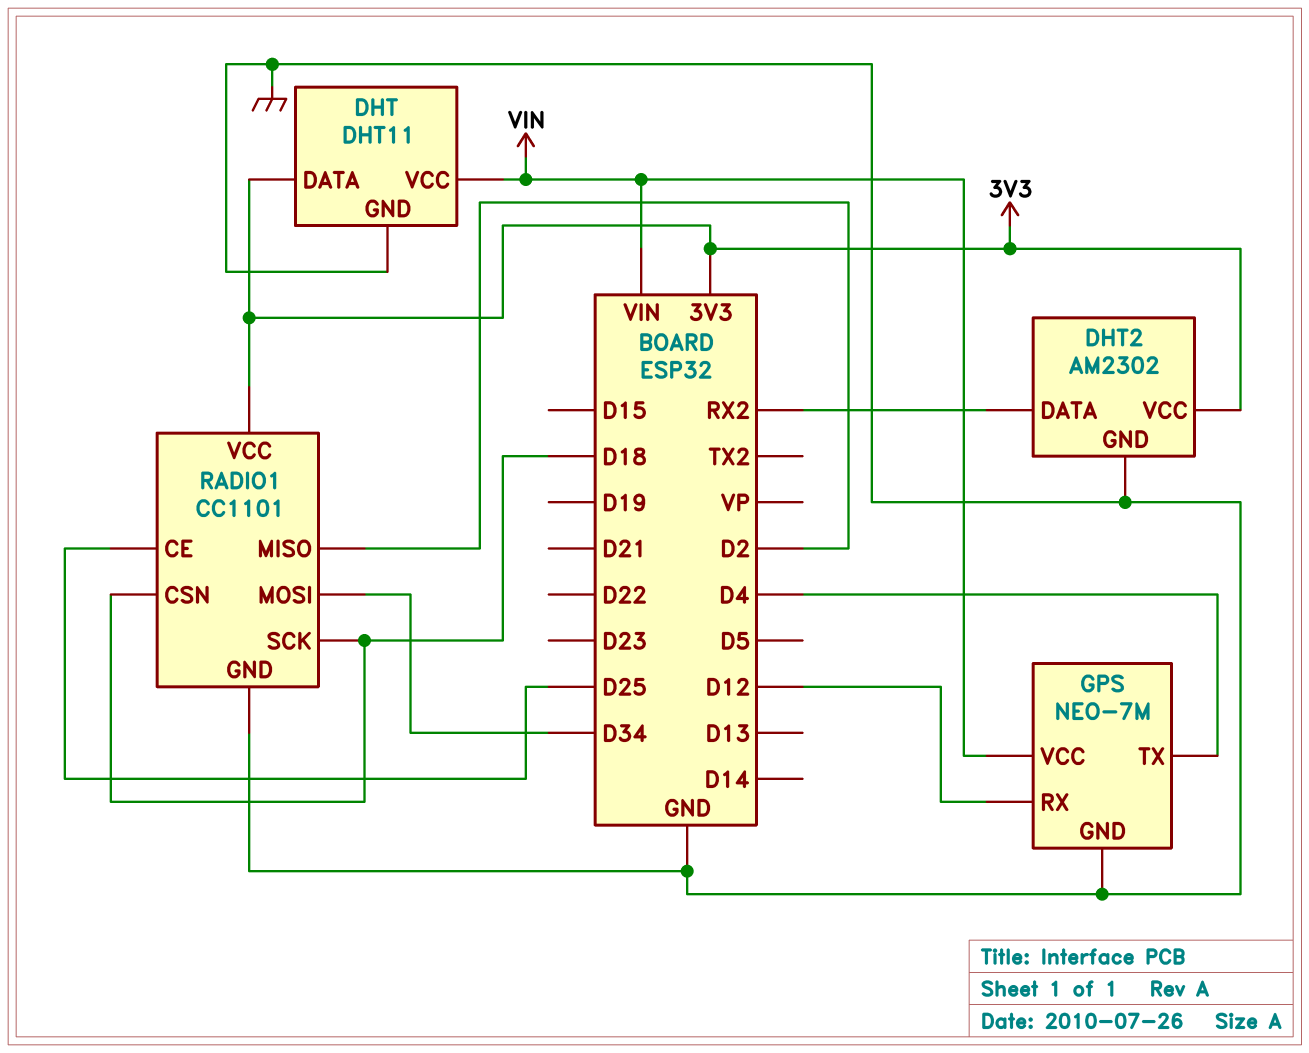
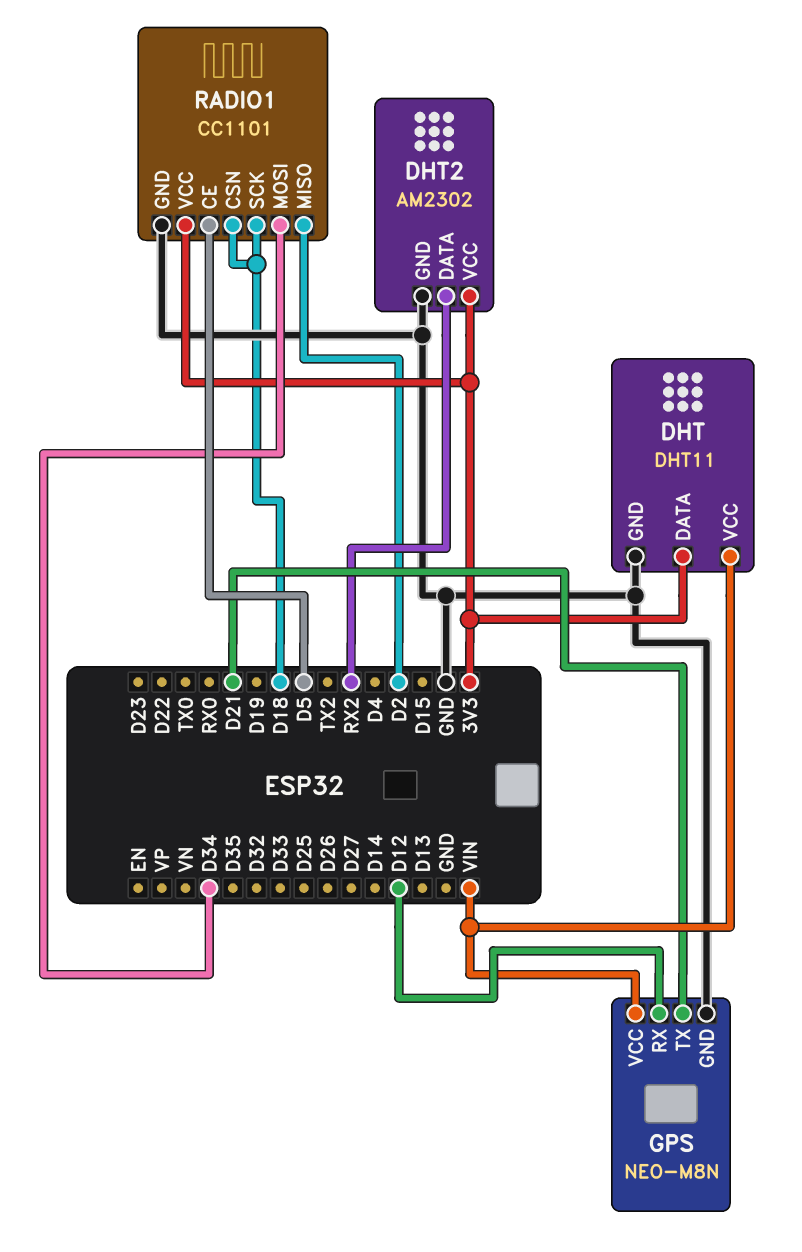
GPS: NEO-7M -> NEO-M8N
GPS pin TX: D4 -> D21
RADIO1 pin CE: D25 -> D5

